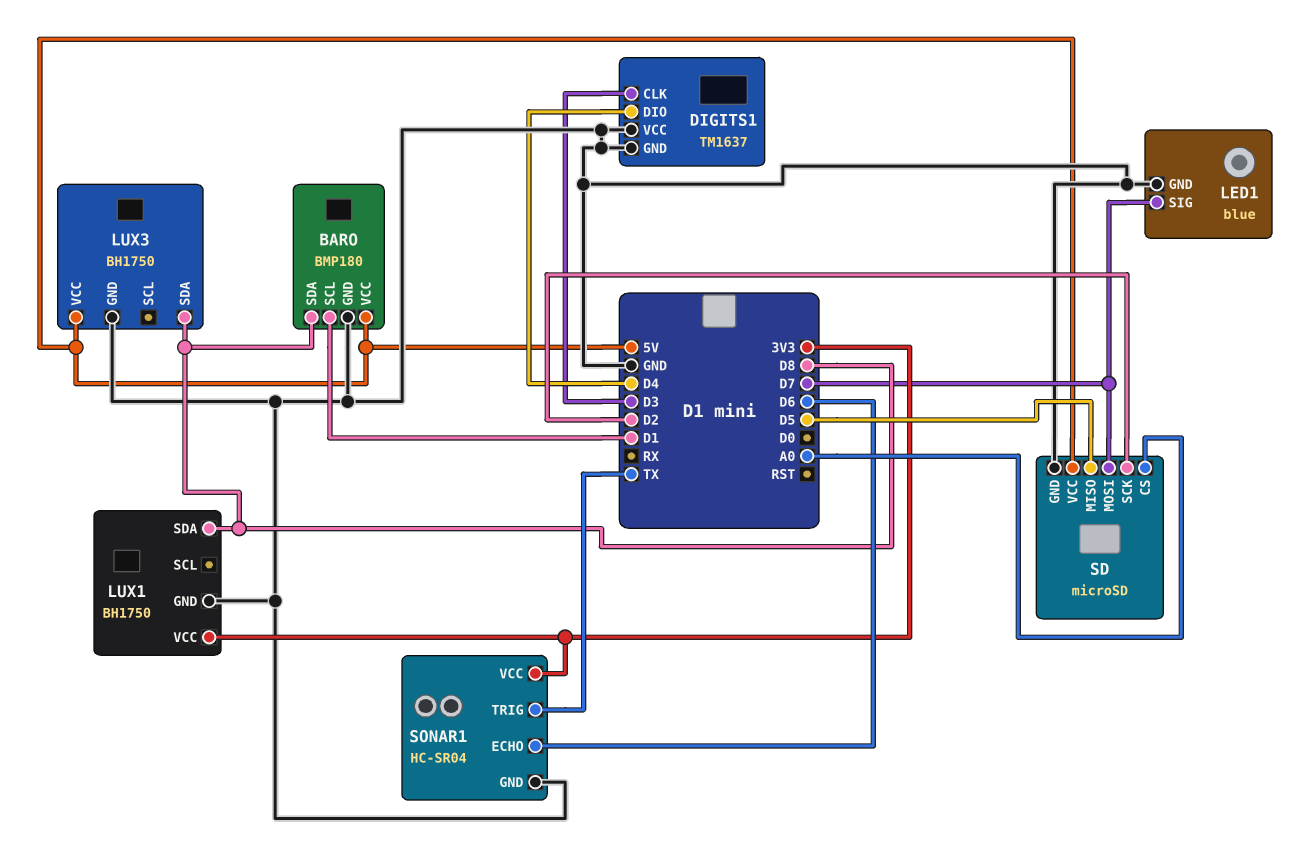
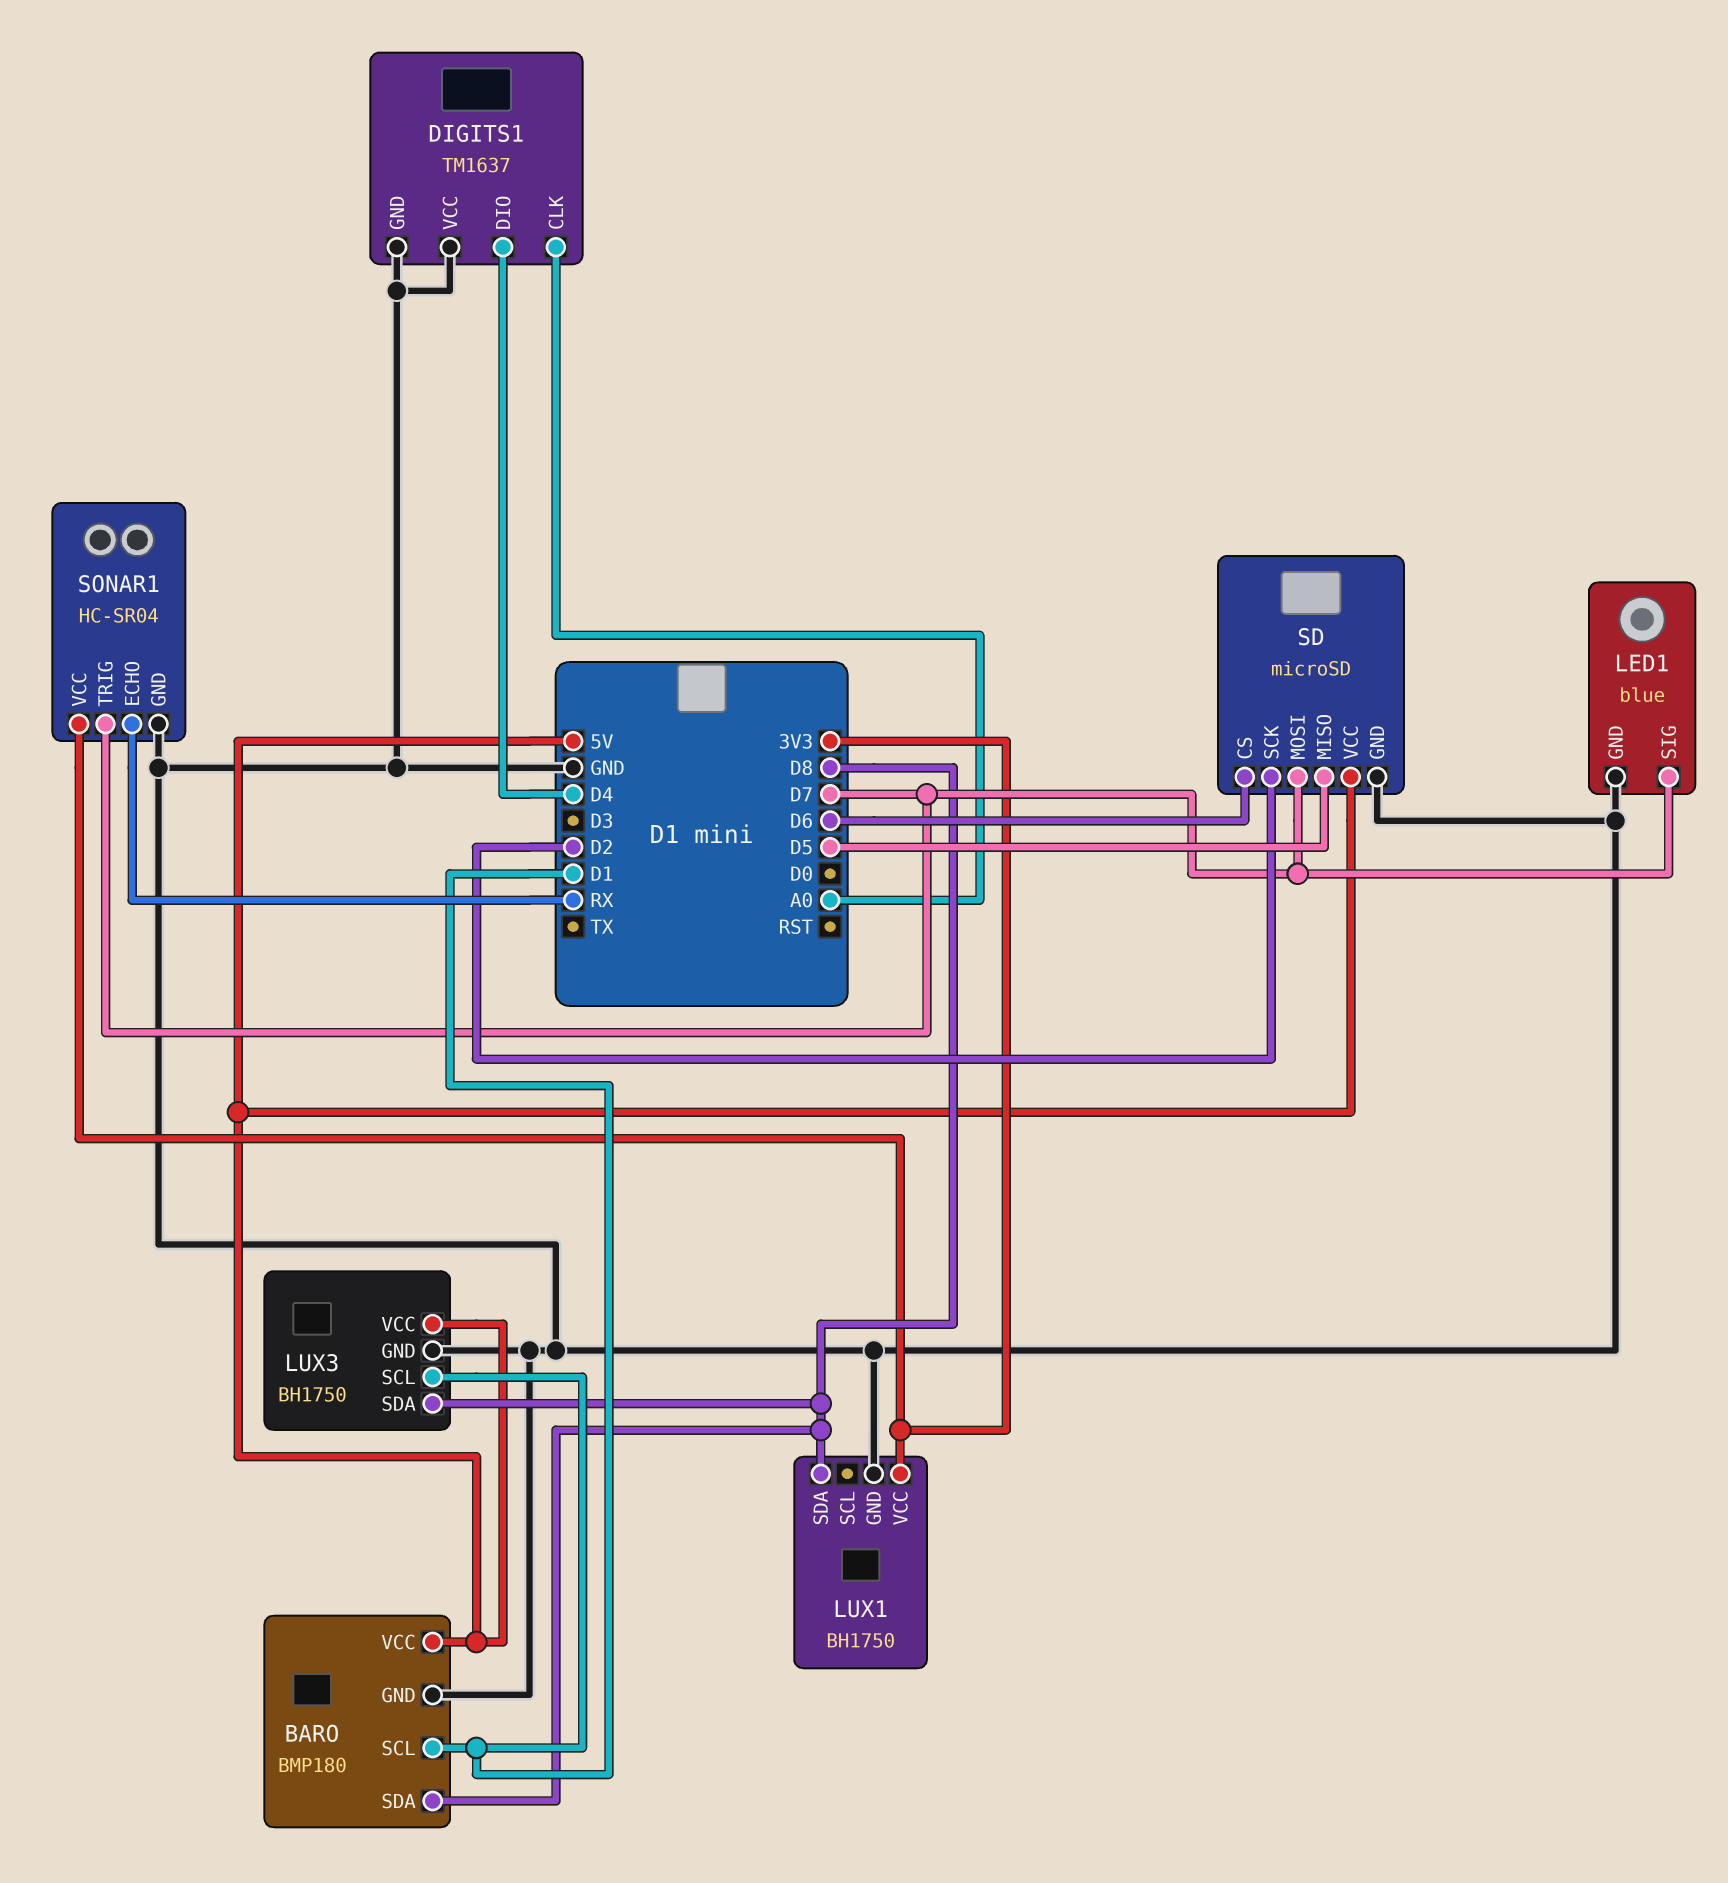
DIGITS1 pin CLK: D3 -> A0
LUX3 pin SCL: none -> D1
SD pin CS: A0 -> D6
SONAR1 pin ECHO: D6 -> RX
SONAR1 pin TRIG: TX -> D7

